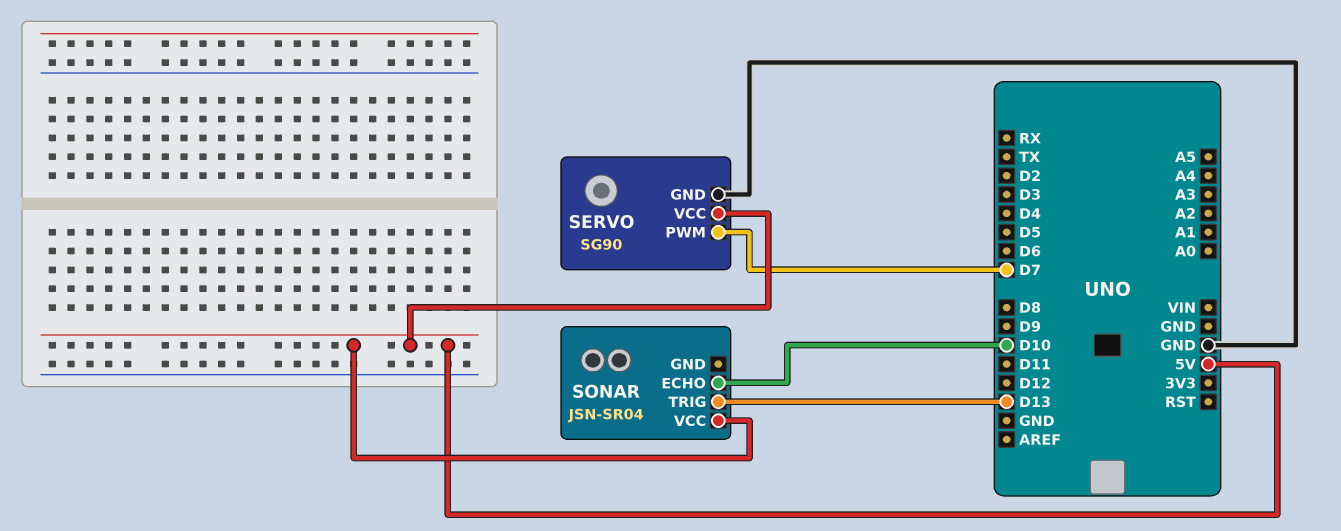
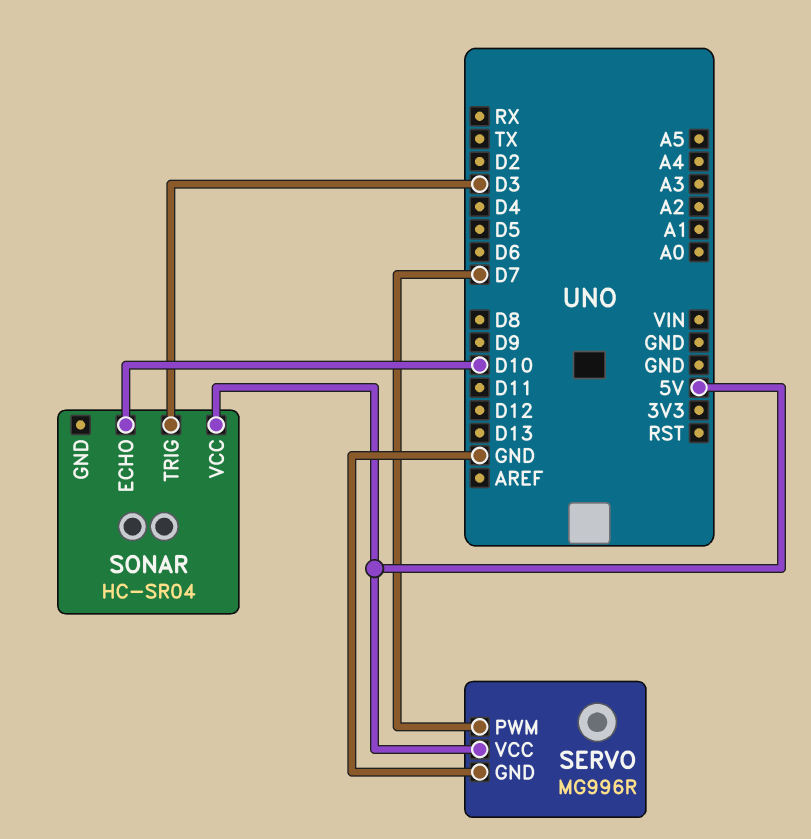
SERVO: SG90 -> MG996R
SONAR: JSN-SR04 -> HC-SR04
SONAR pin TRIG: D13 -> D3

